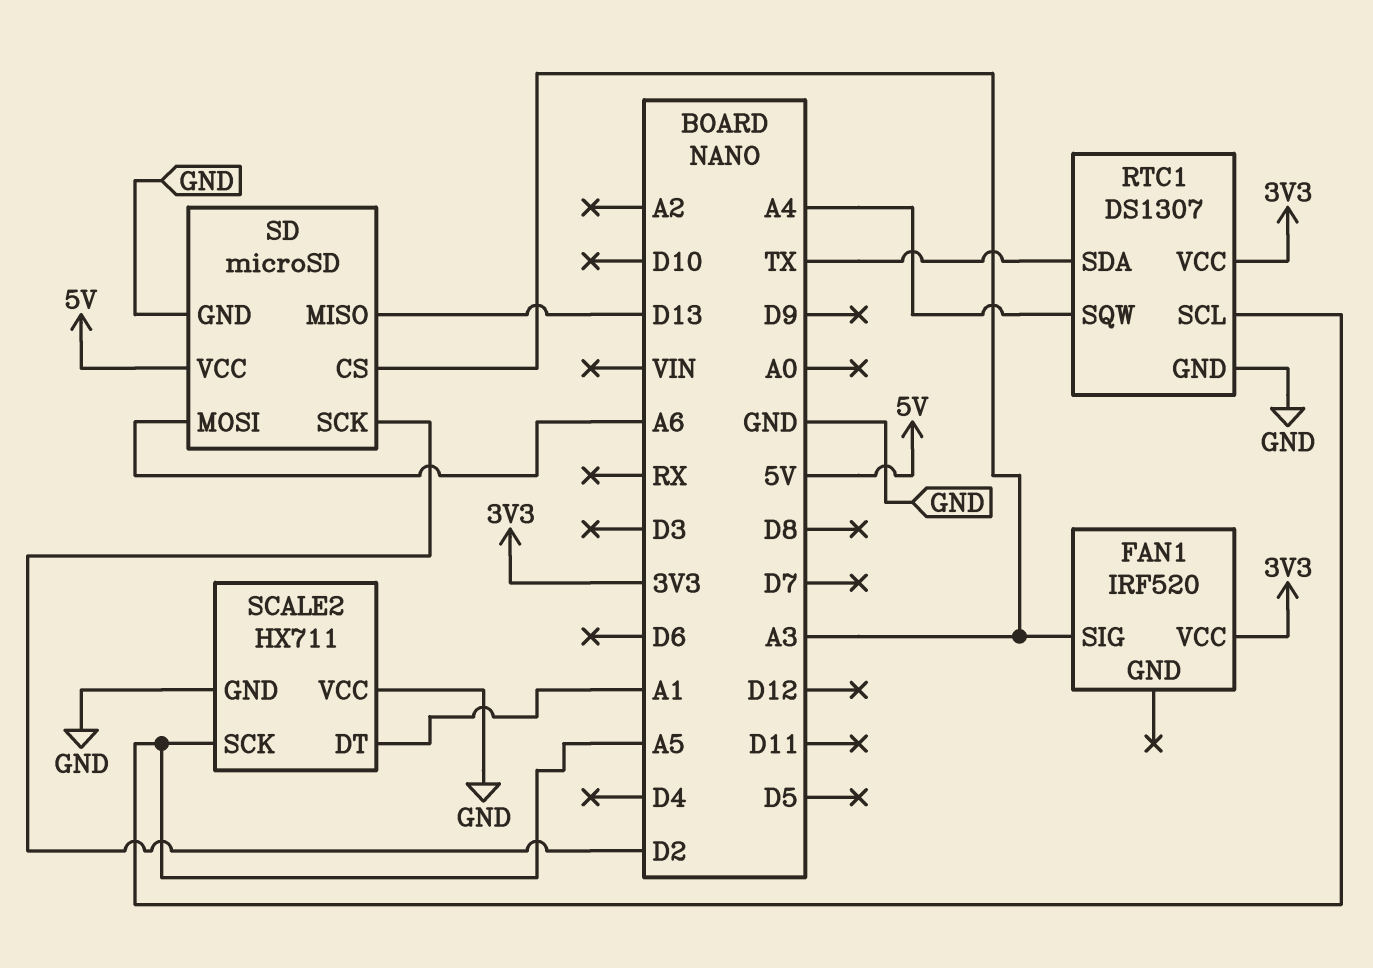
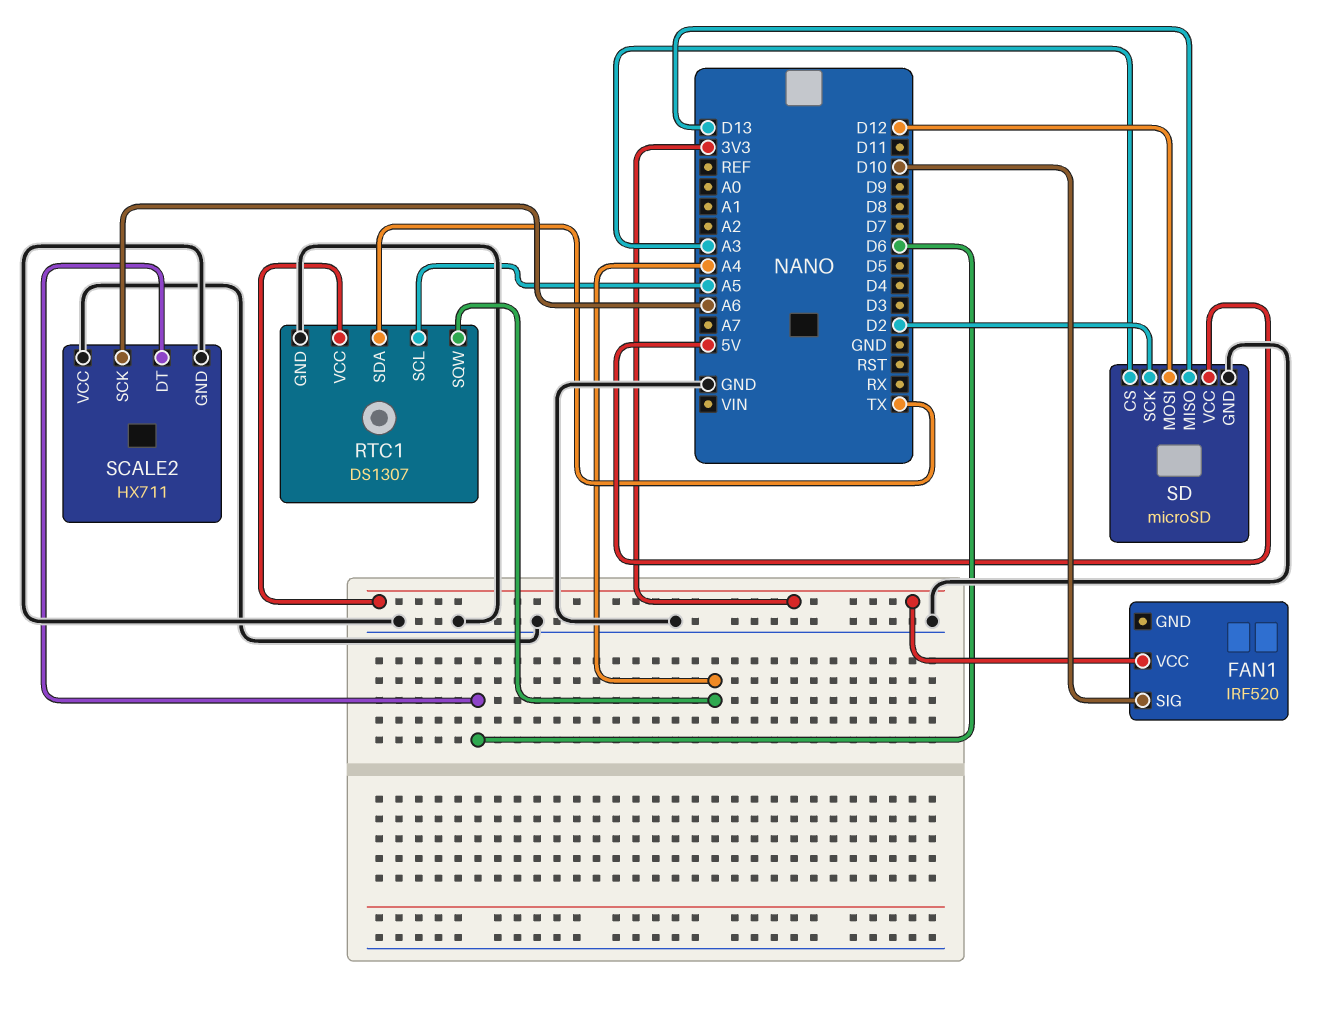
FAN1 pin SIG: A3 -> D10
SCALE2 pin DT: A1 -> D6
SCALE2 pin SCK: A5 -> A6
SD pin MOSI: A6 -> D12

